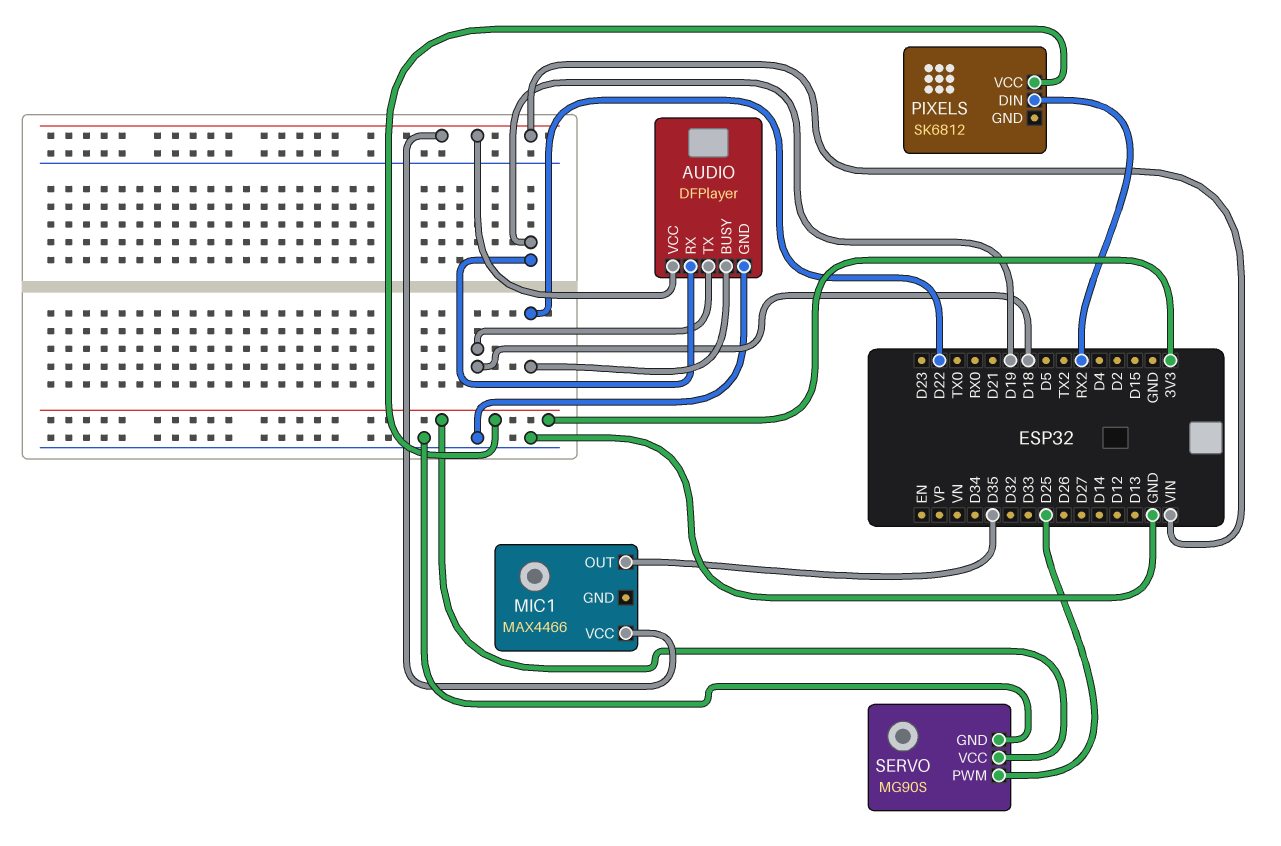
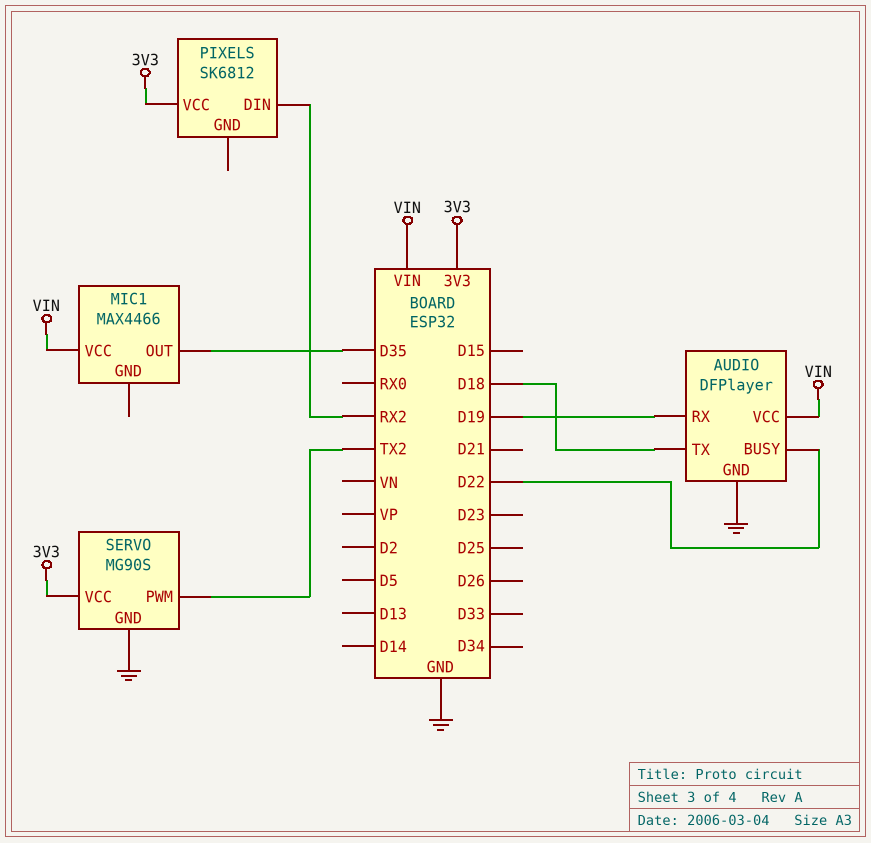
SERVO pin PWM: D25 -> TX2

